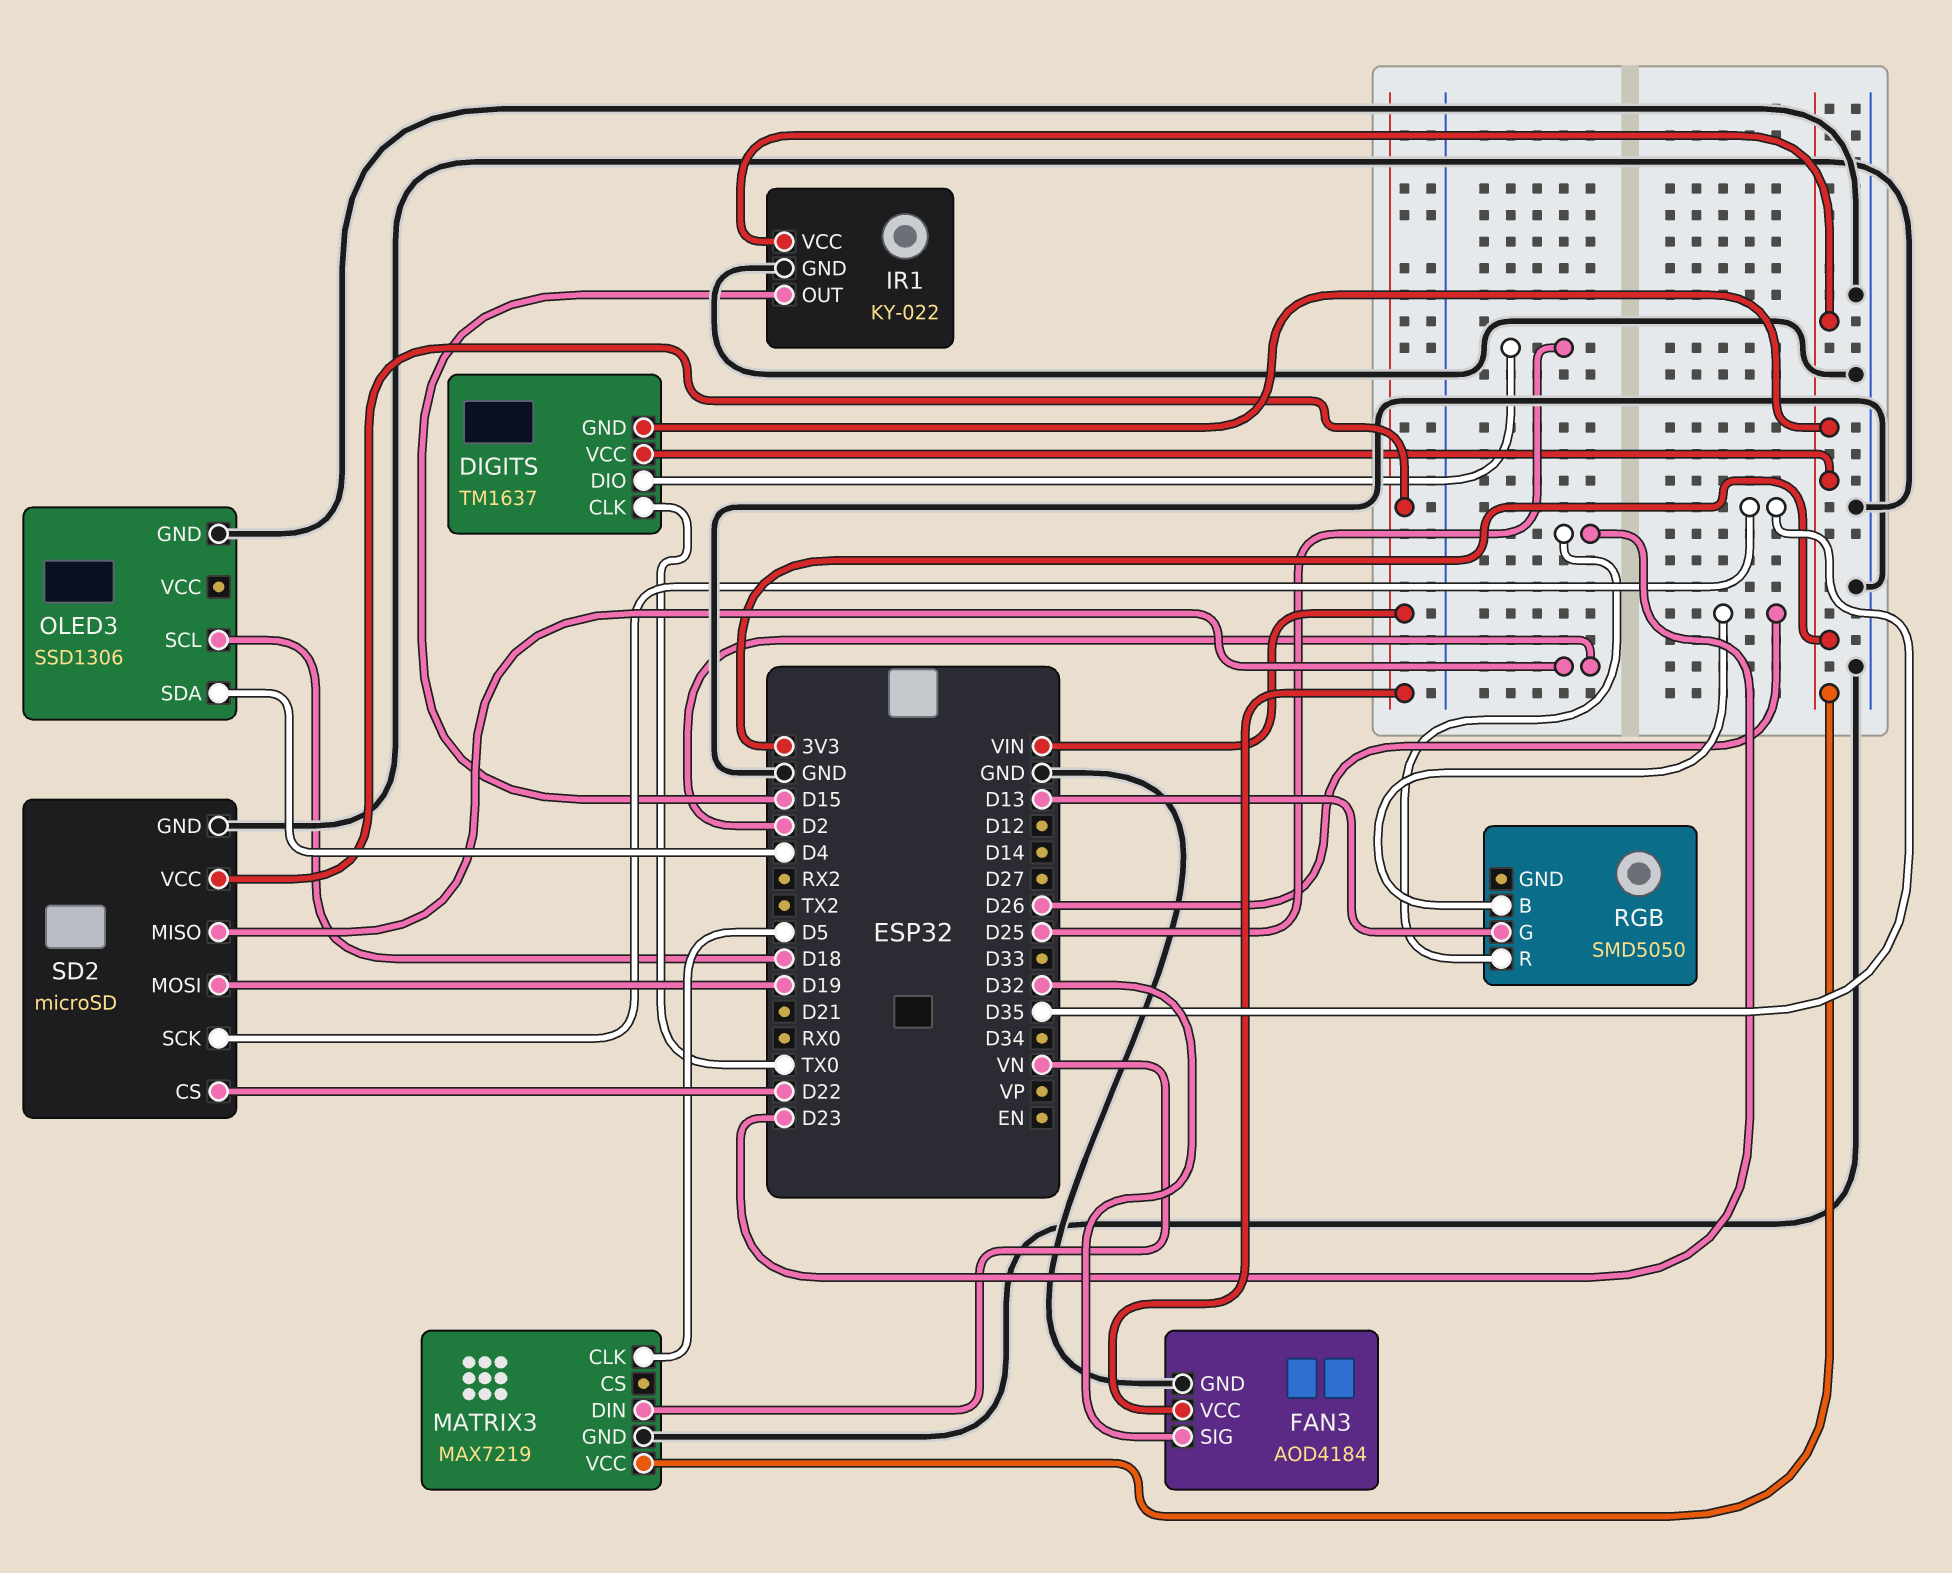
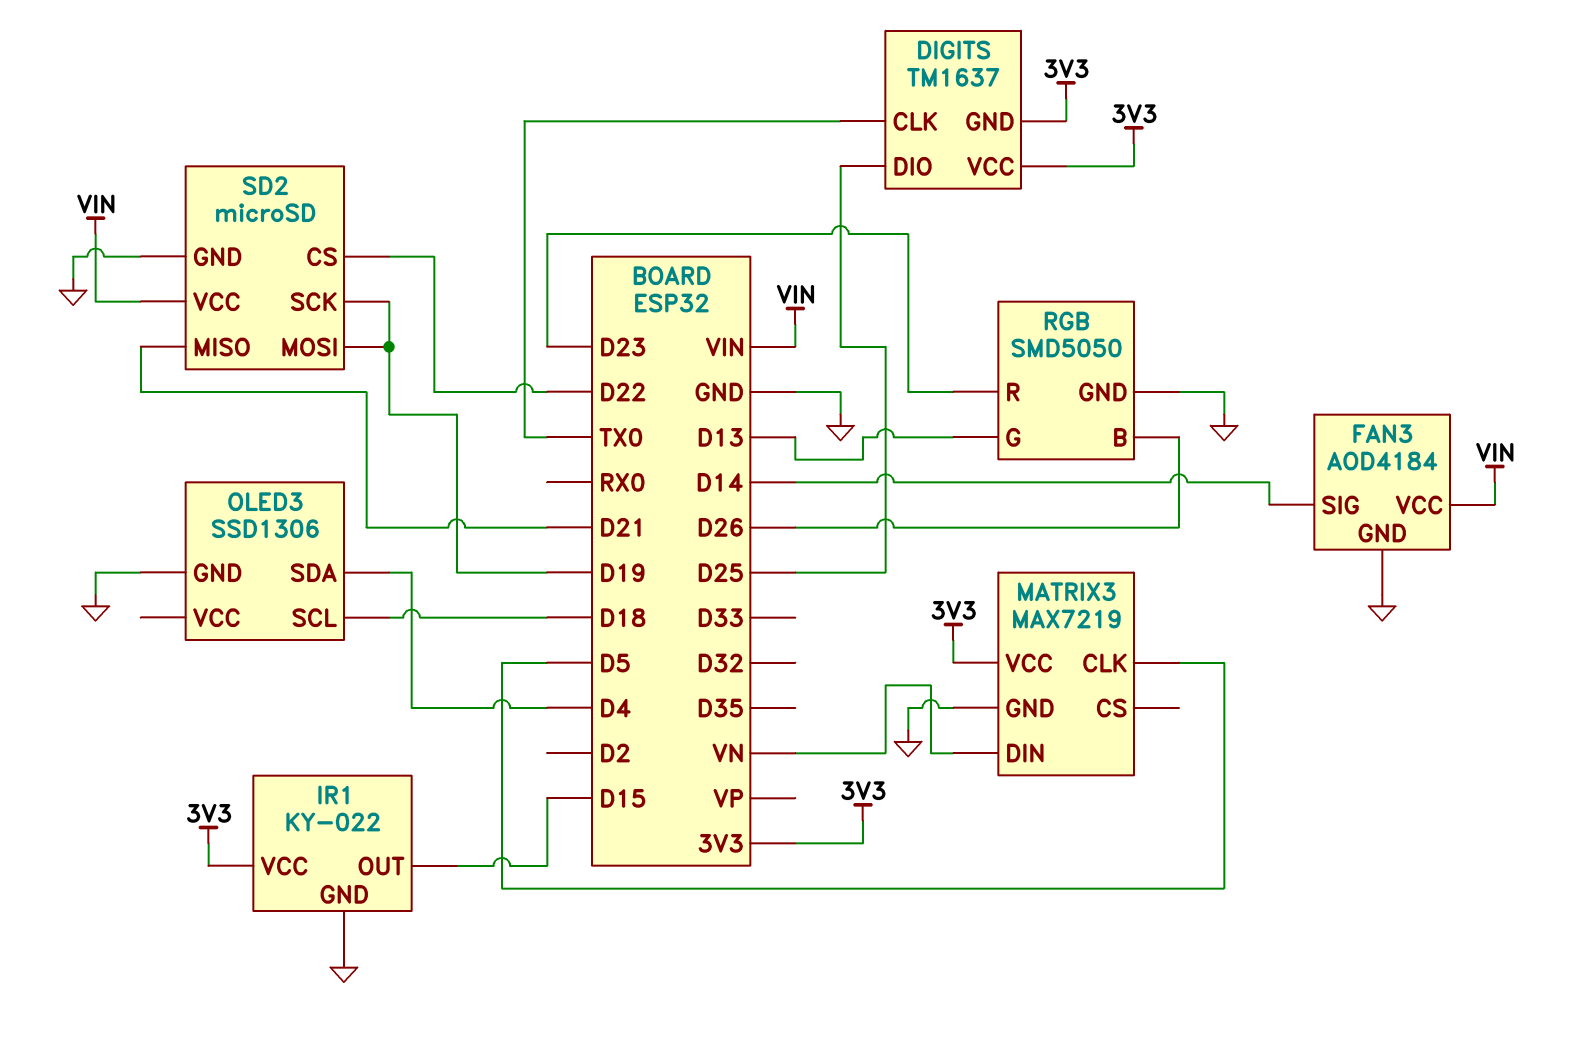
FAN3 pin SIG: D32 -> D14
RGB pin GND: none -> GND
SD2 pin MISO: D2 -> D21
SD2 pin SCK: D35 -> D19

